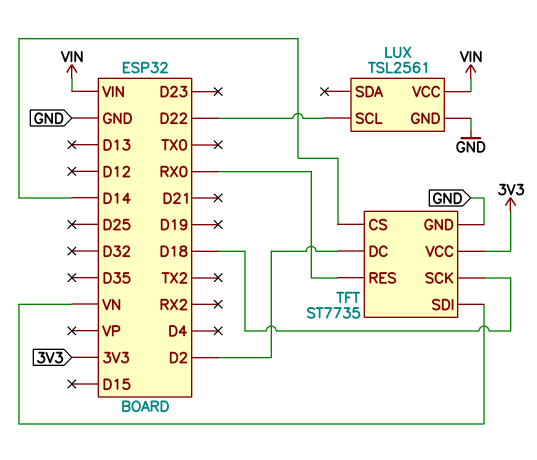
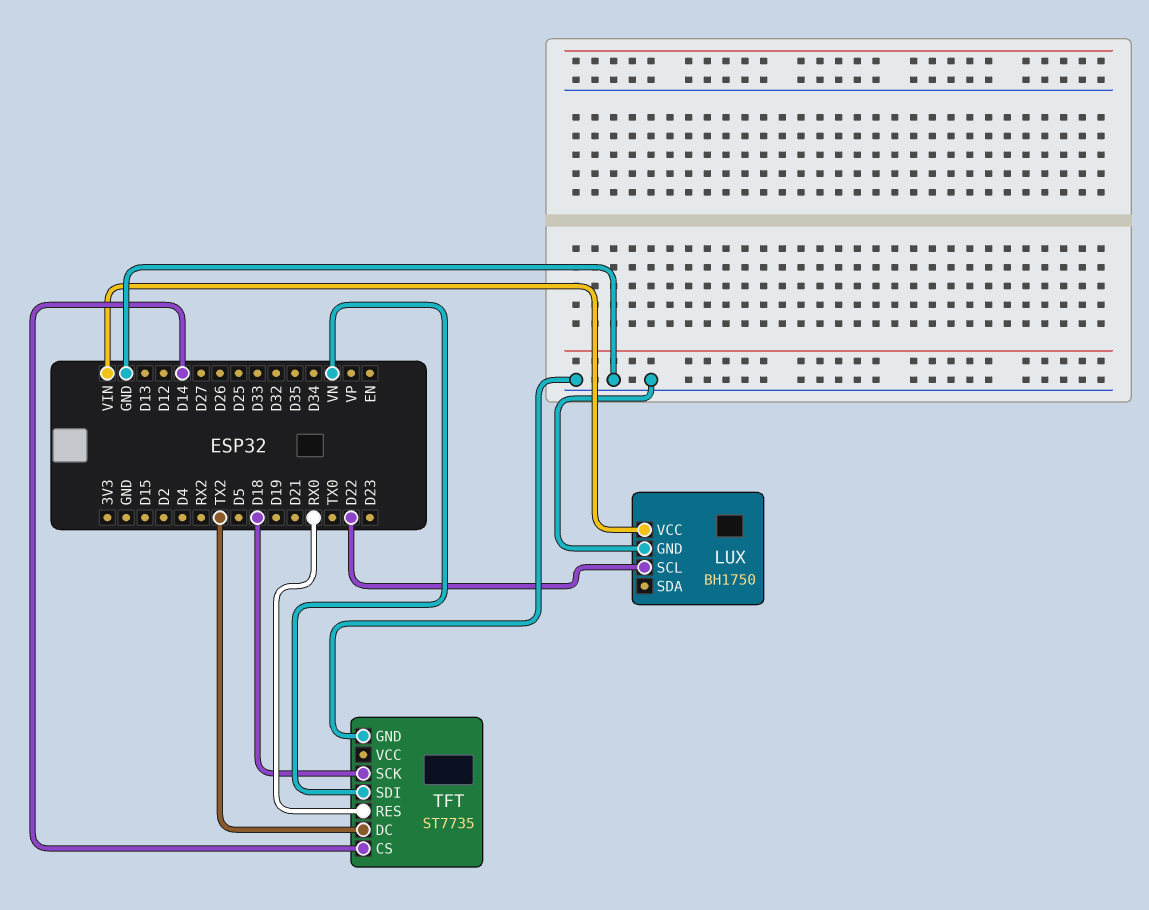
LUX: TSL2561 -> BH1750
TFT pin DC: D2 -> TX2
TFT pin VCC: 3V3 -> none

